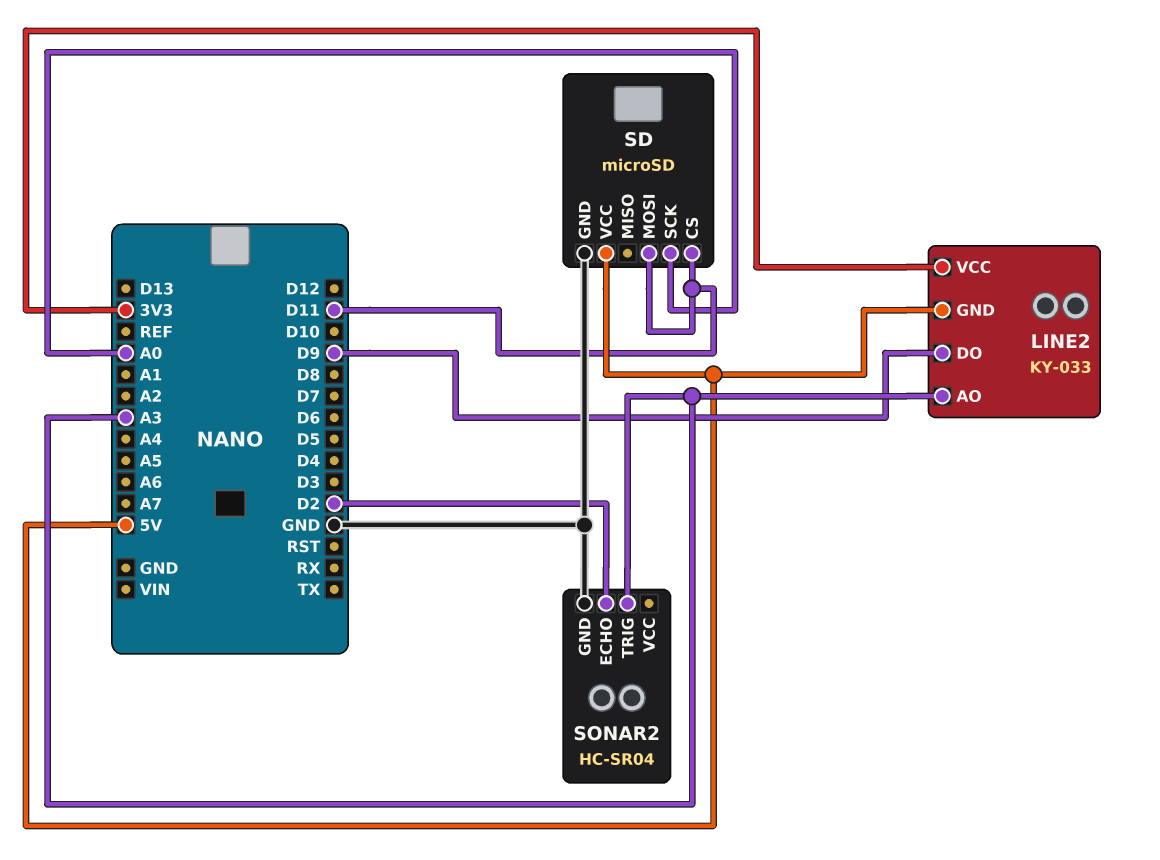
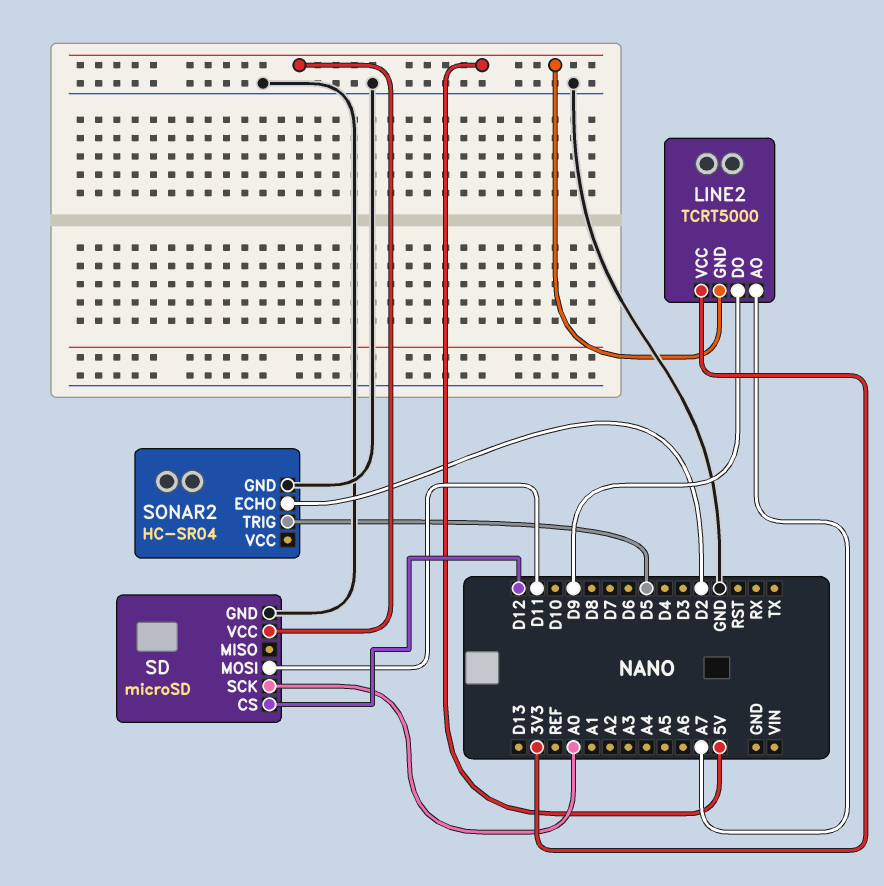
LINE2: KY-033 -> TCRT5000
LINE2 pin AO: A3 -> A7
SD pin CS: D11 -> D12
SONAR2 pin TRIG: A3 -> D5

